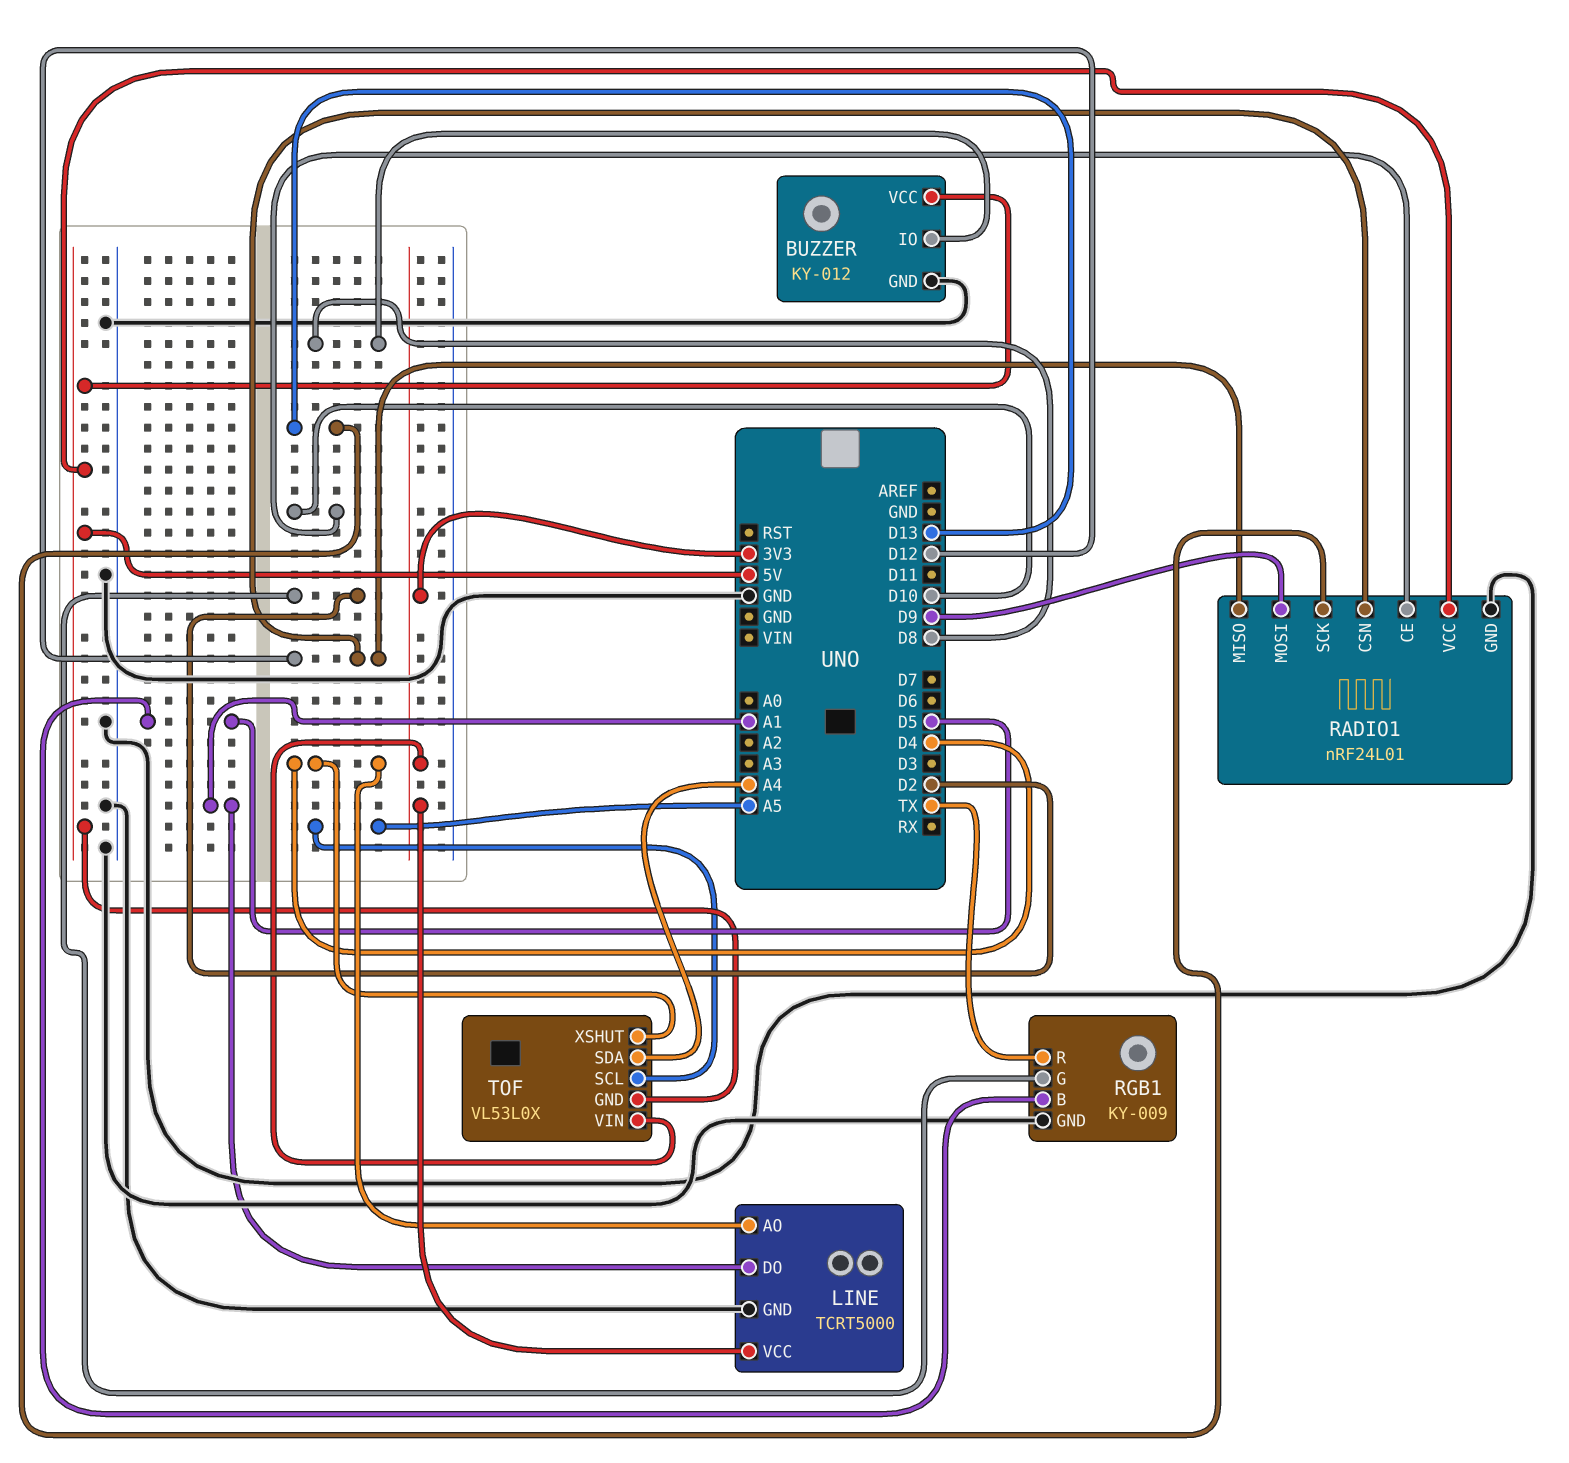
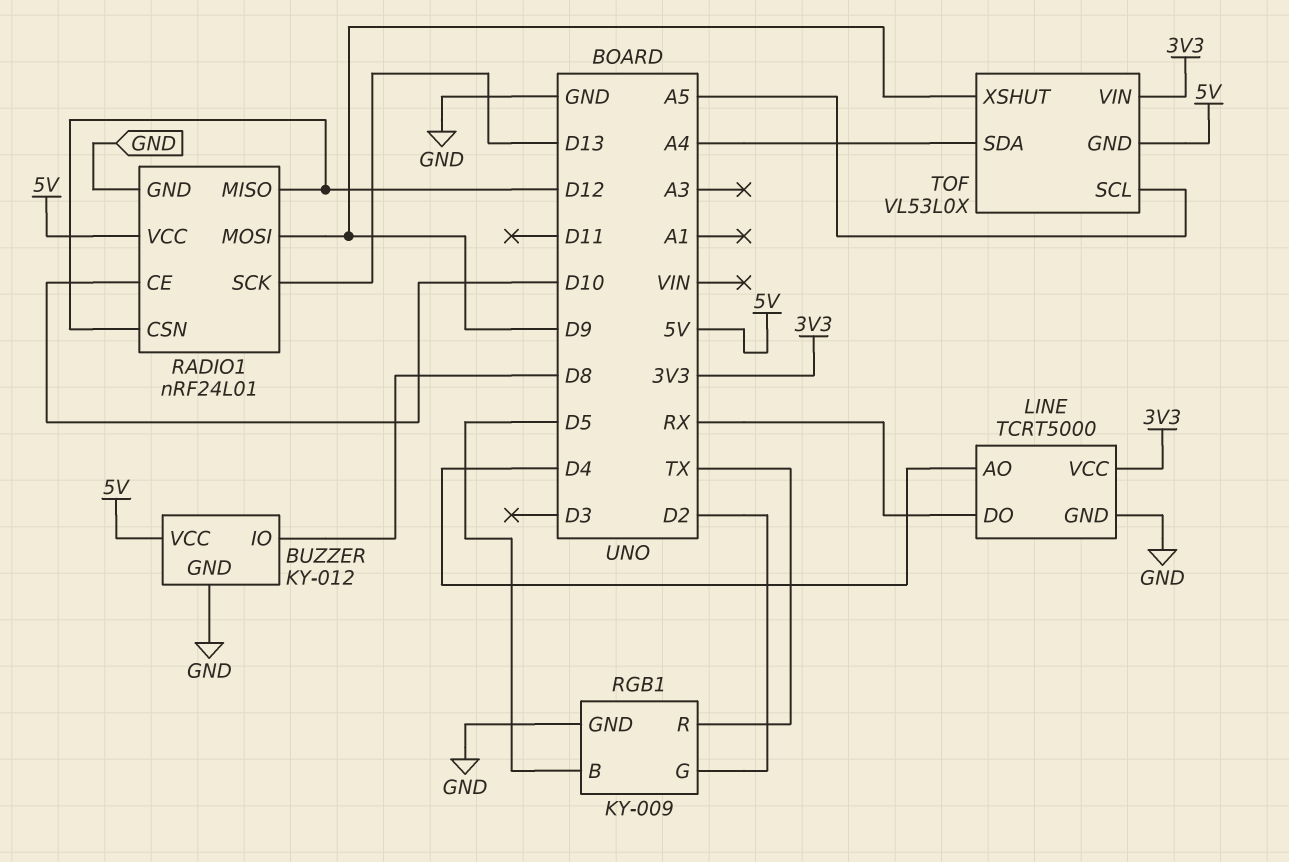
LINE pin DO: A1 -> RX
TOF pin XSHUT: D4 -> D9

